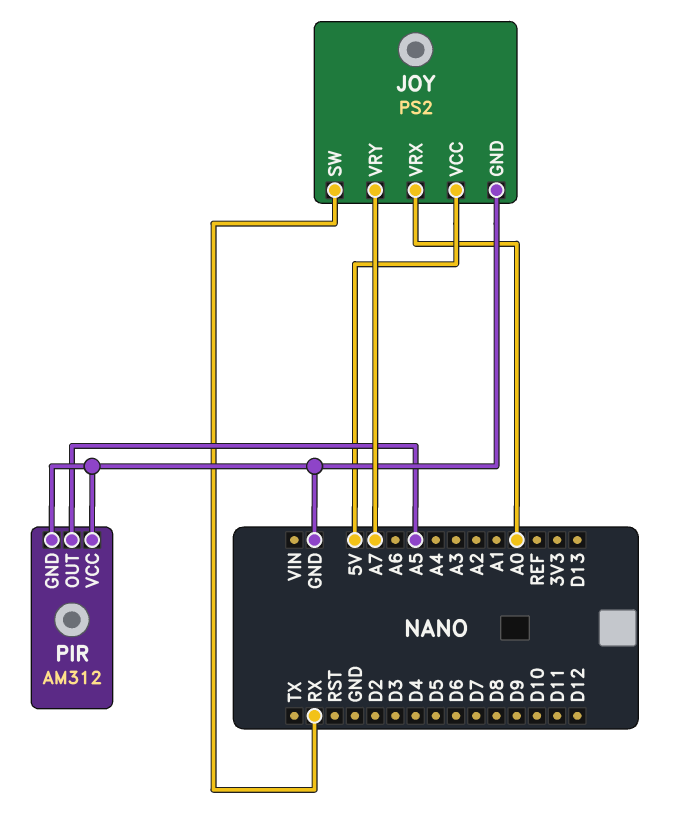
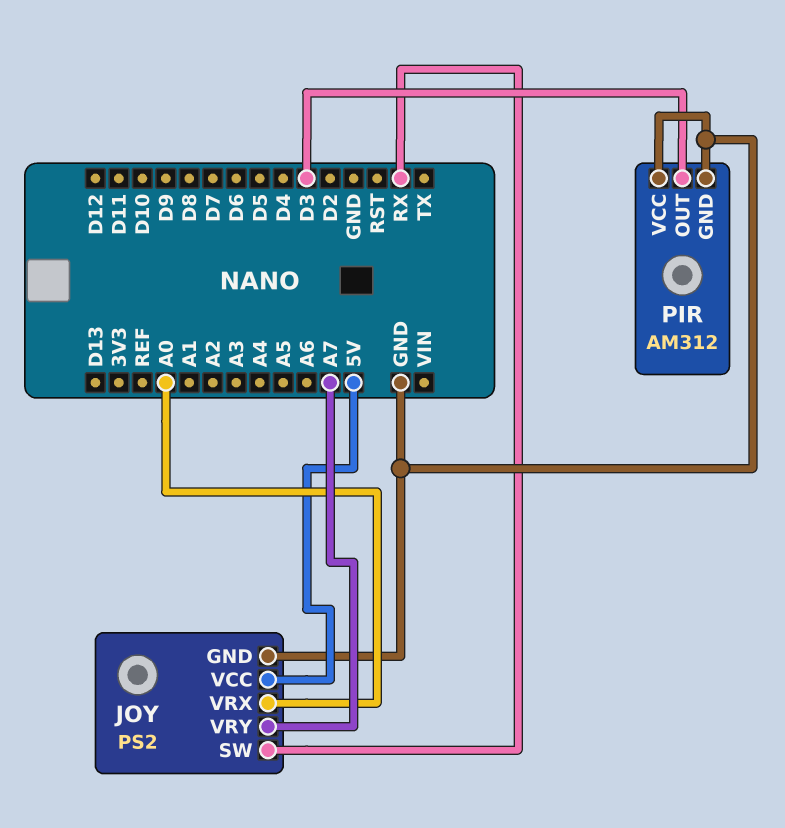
PIR pin OUT: A5 -> D3

